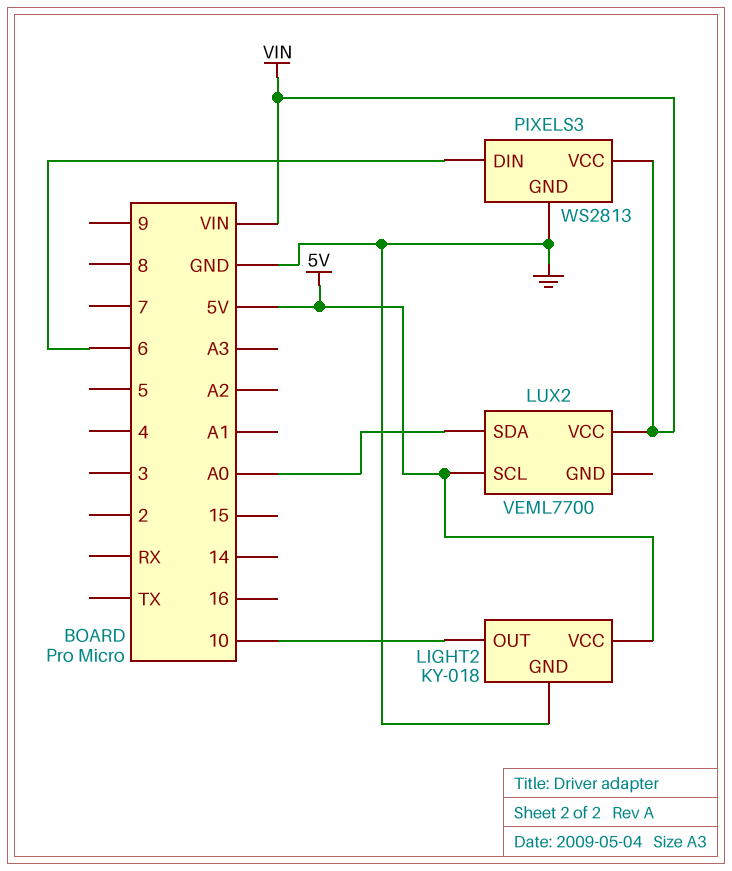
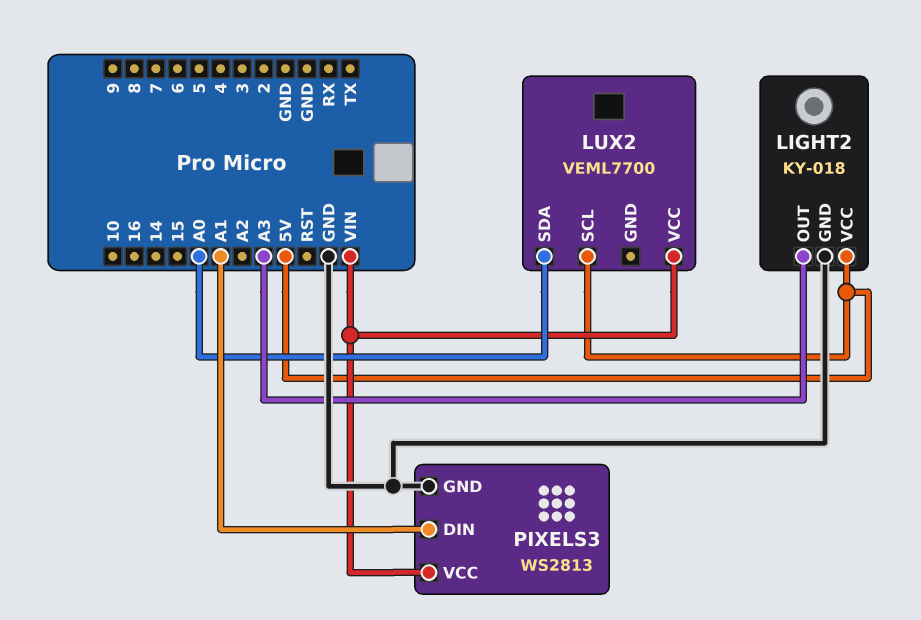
LIGHT2 pin OUT: 10 -> A3
PIXELS3 pin DIN: 6 -> A1

